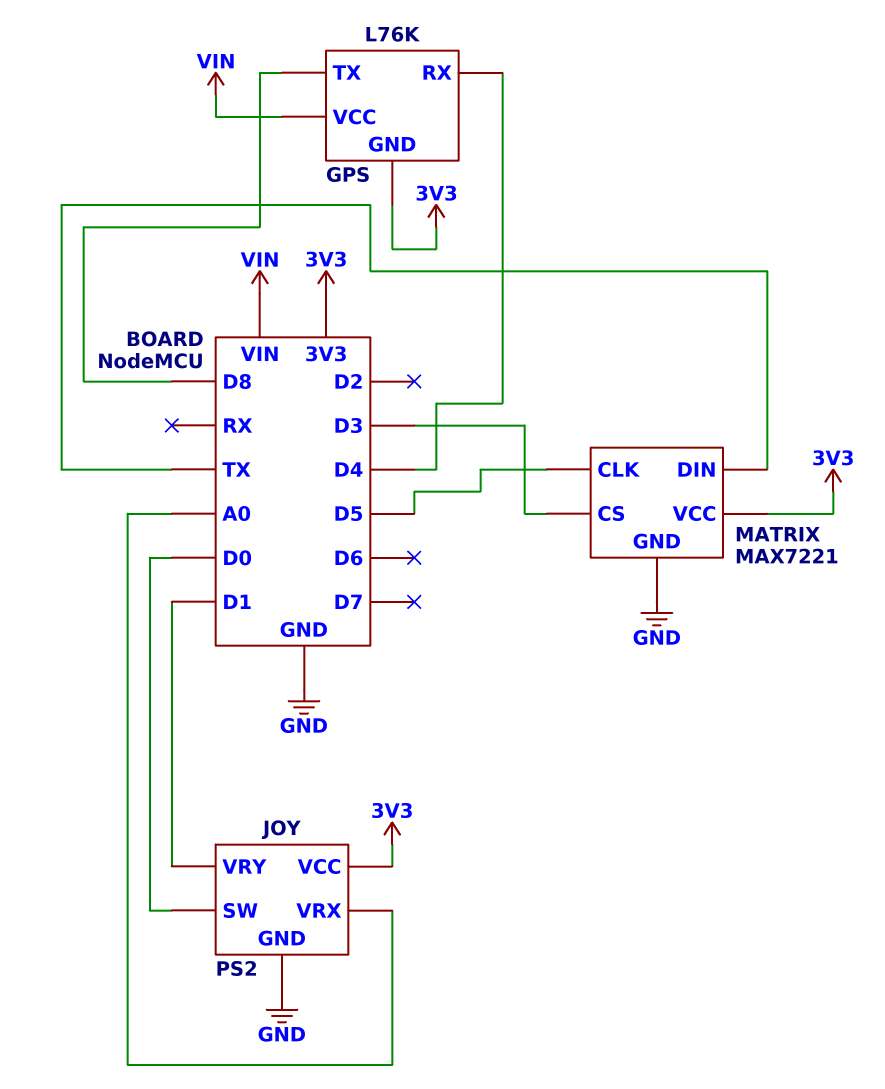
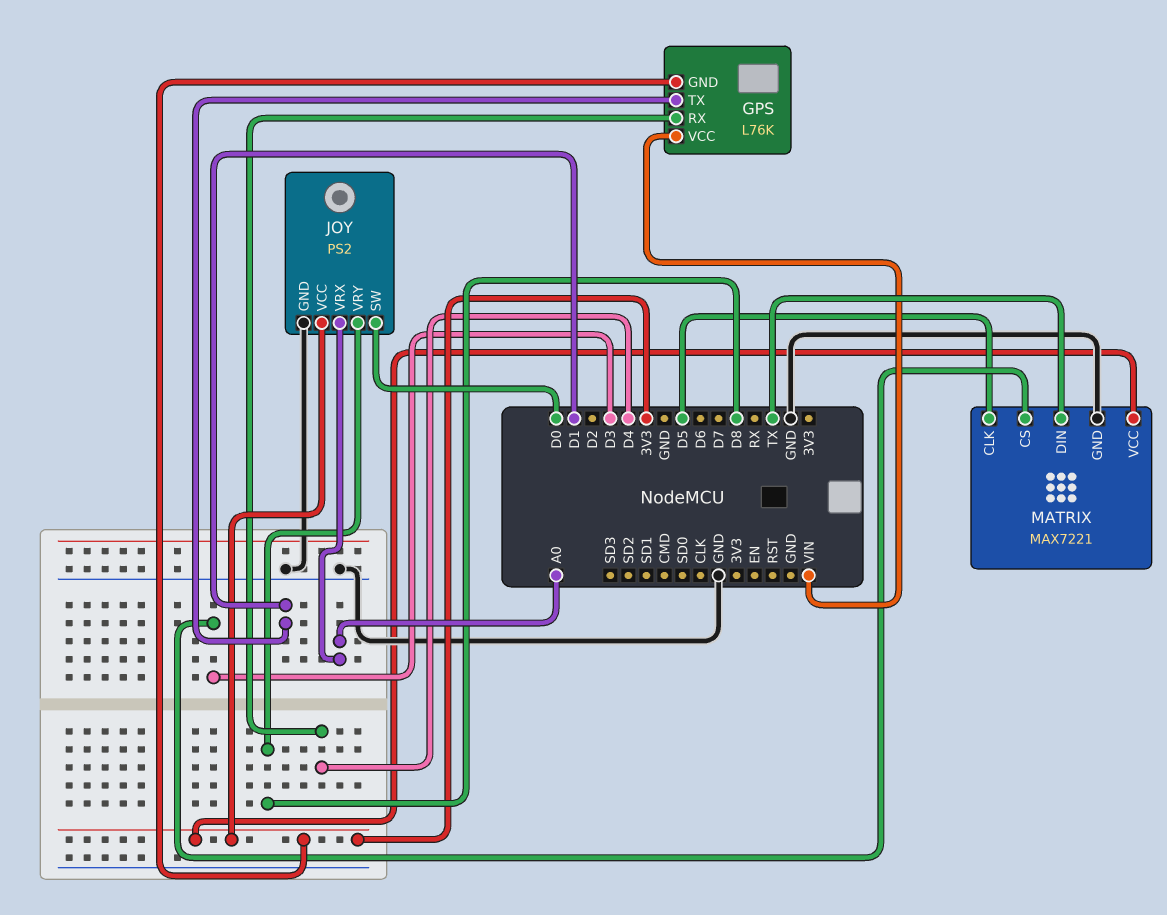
GPS pin TX: D8 -> D1
JOY pin VRY: D1 -> D8

